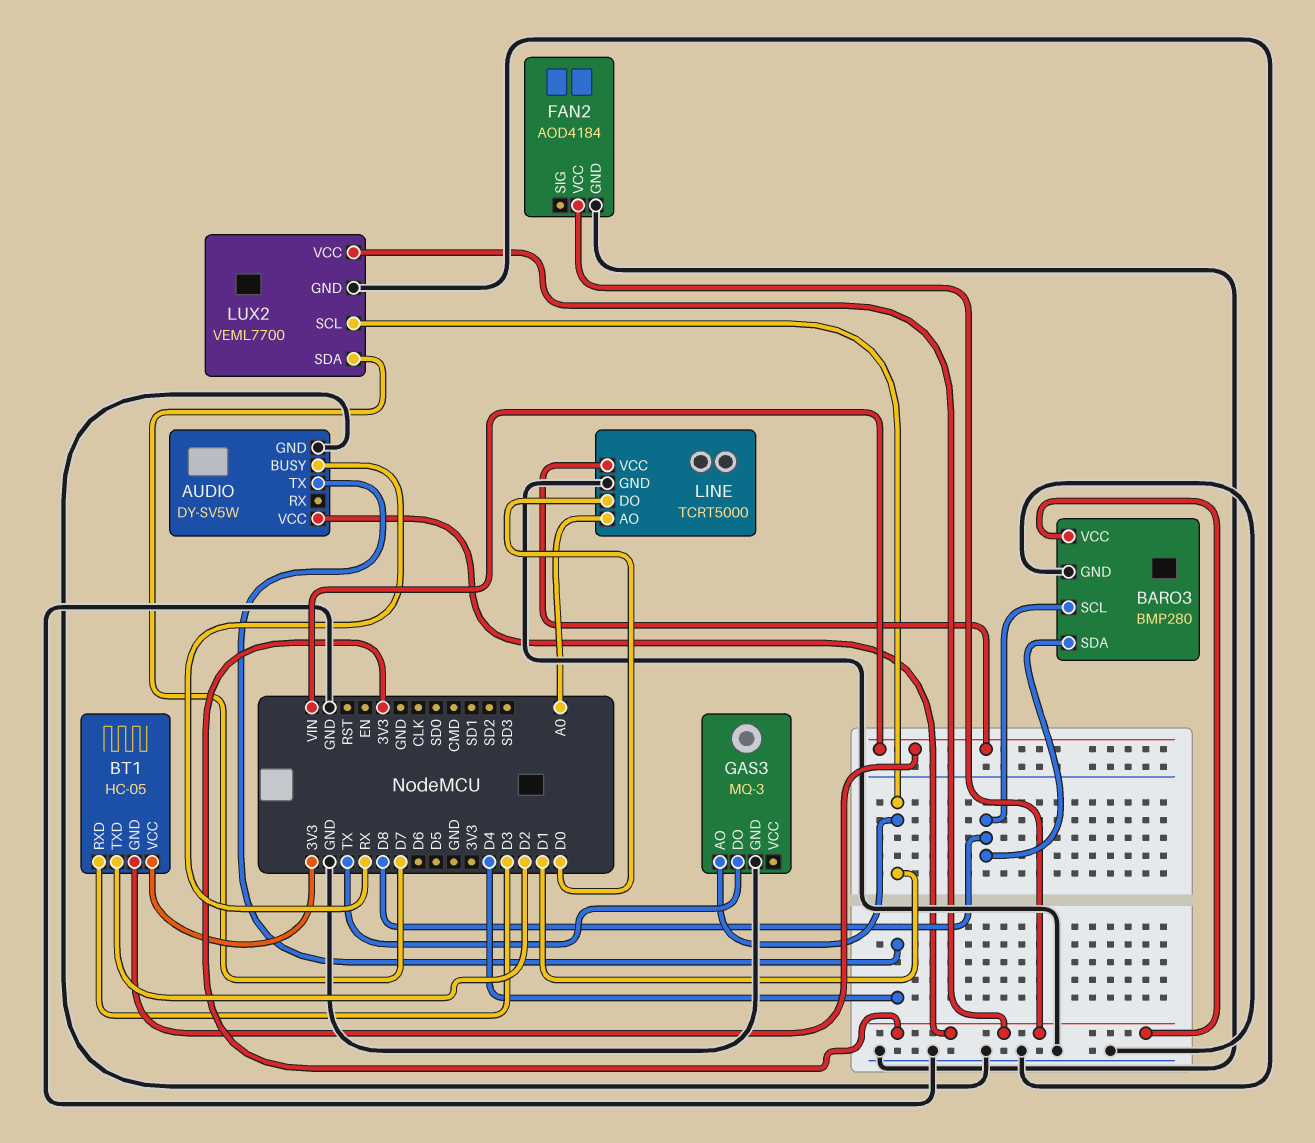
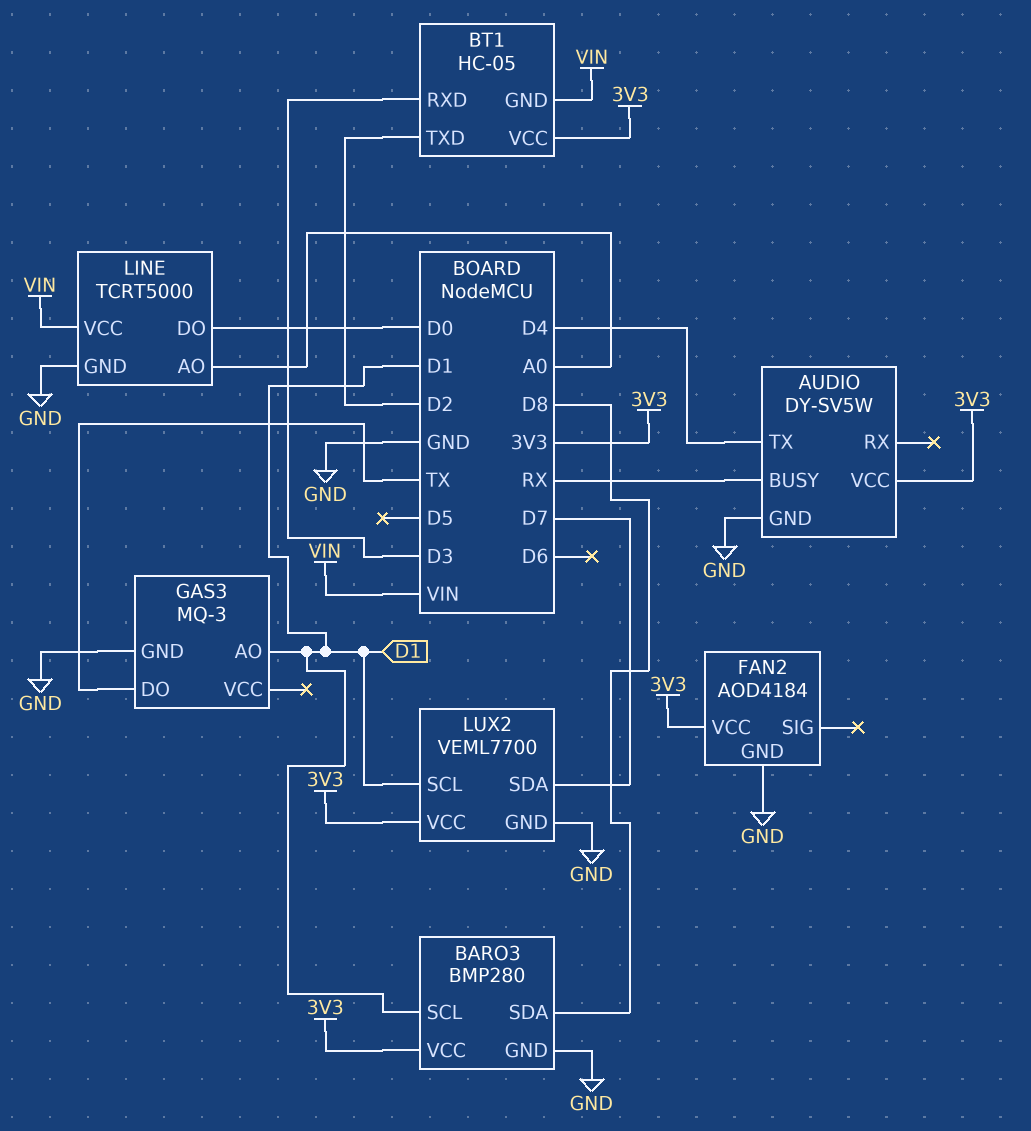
BARO3 pin SCL: D8 -> D1

